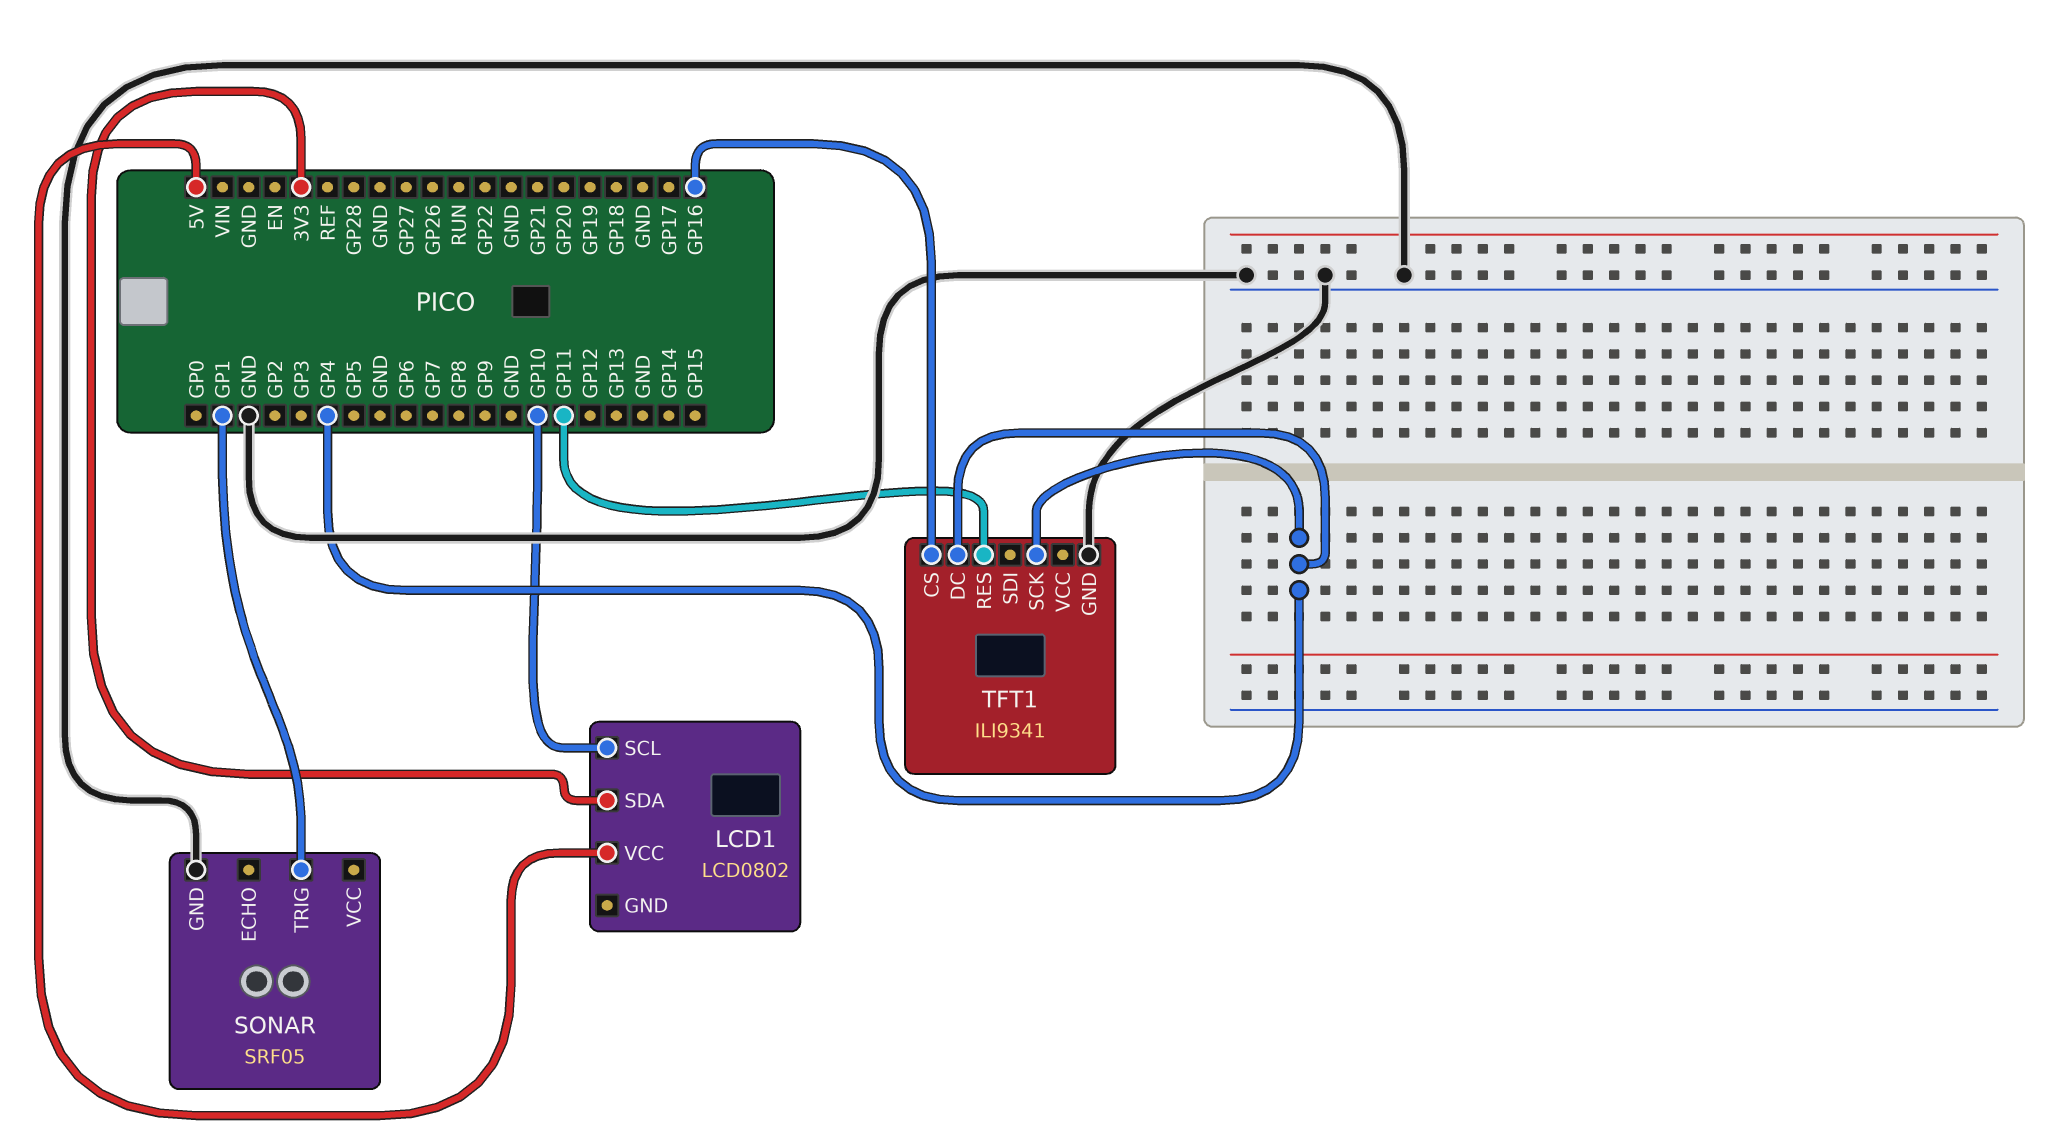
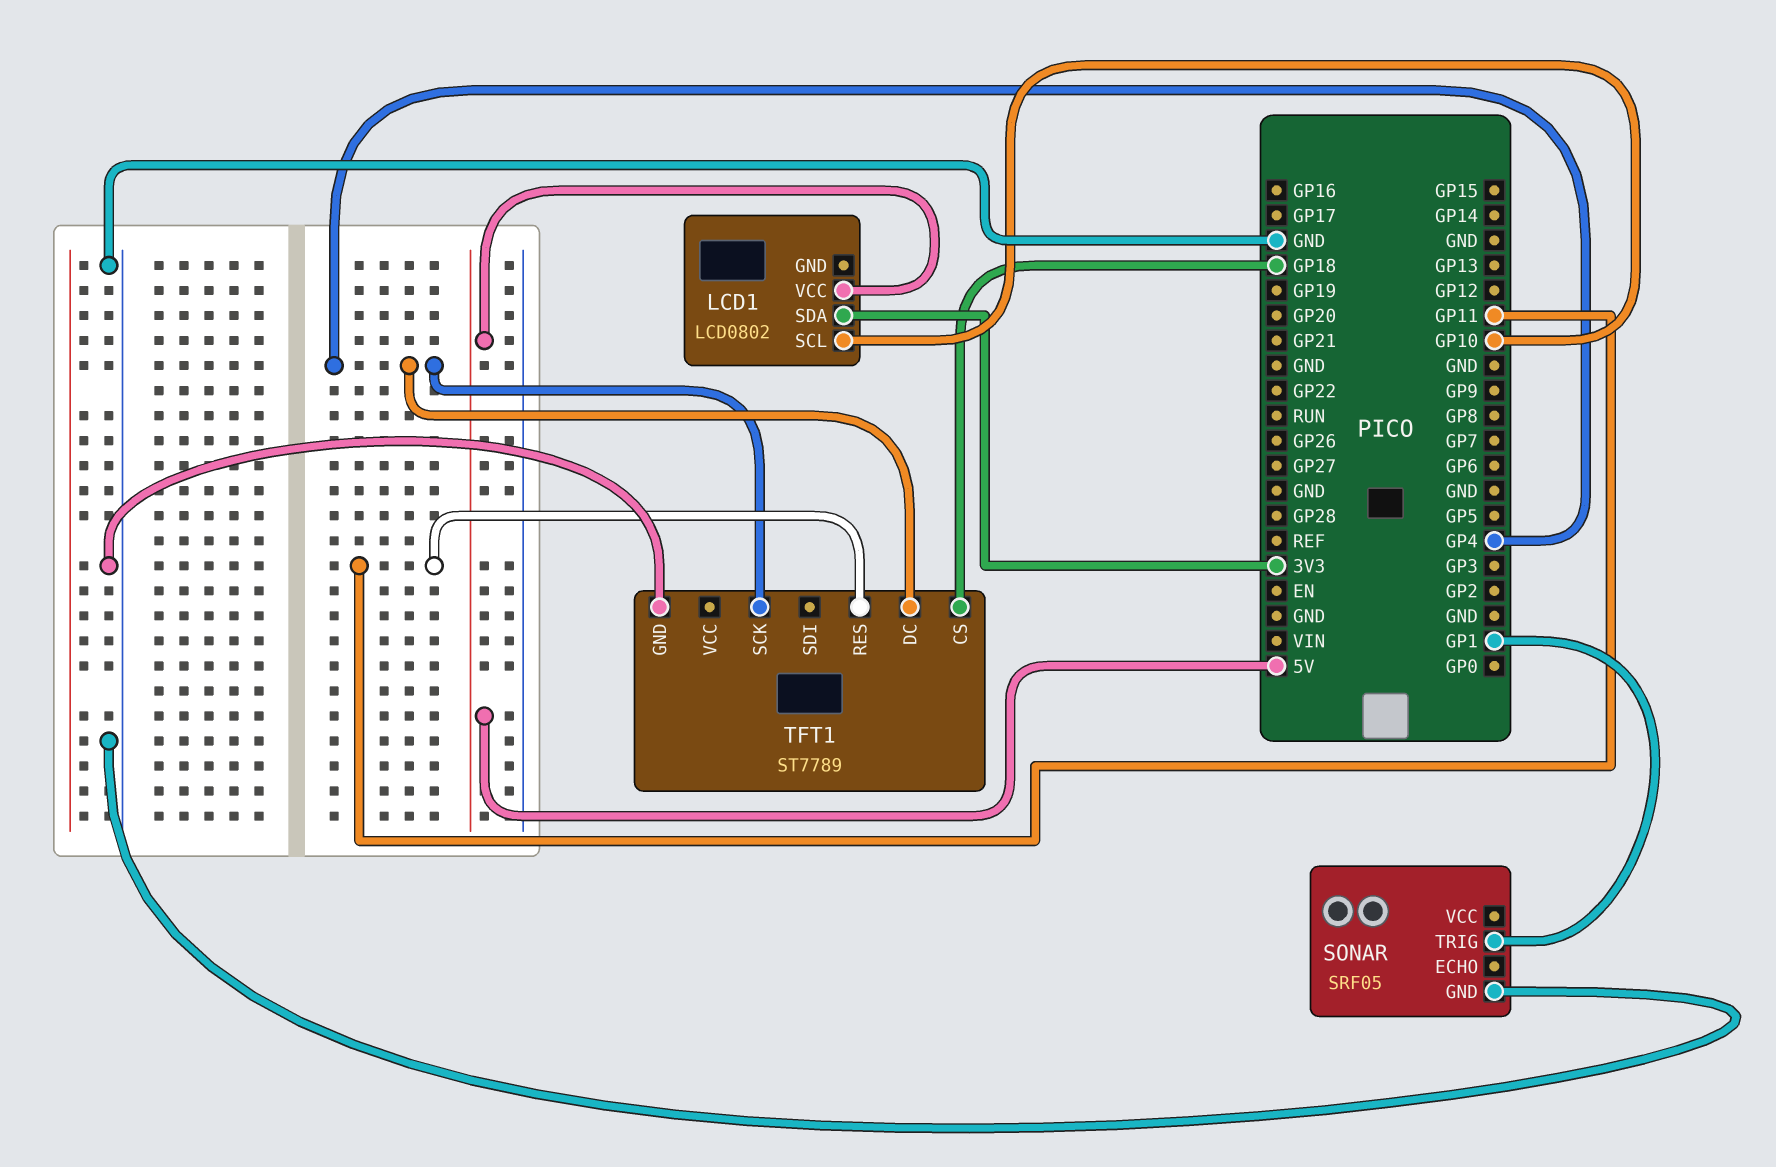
TFT1: ILI9341 -> ST7789
TFT1 pin CS: GP16 -> GP18

